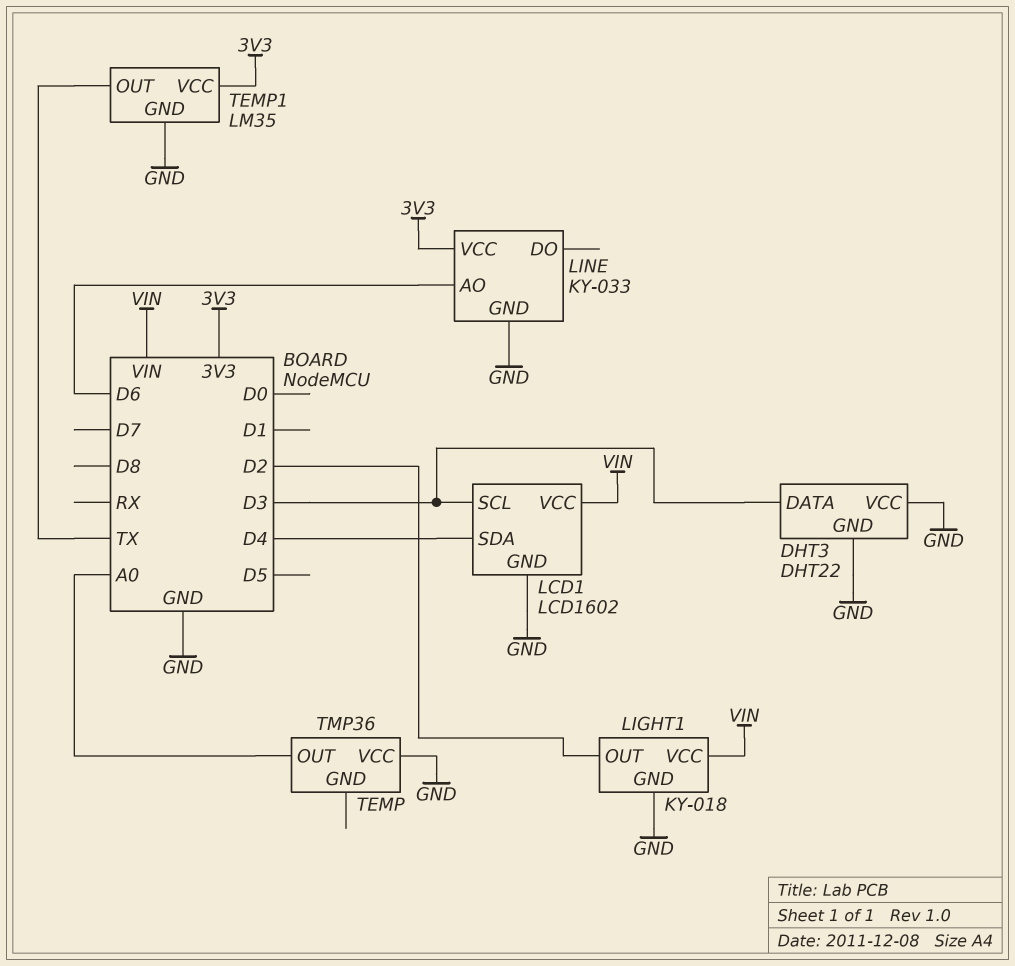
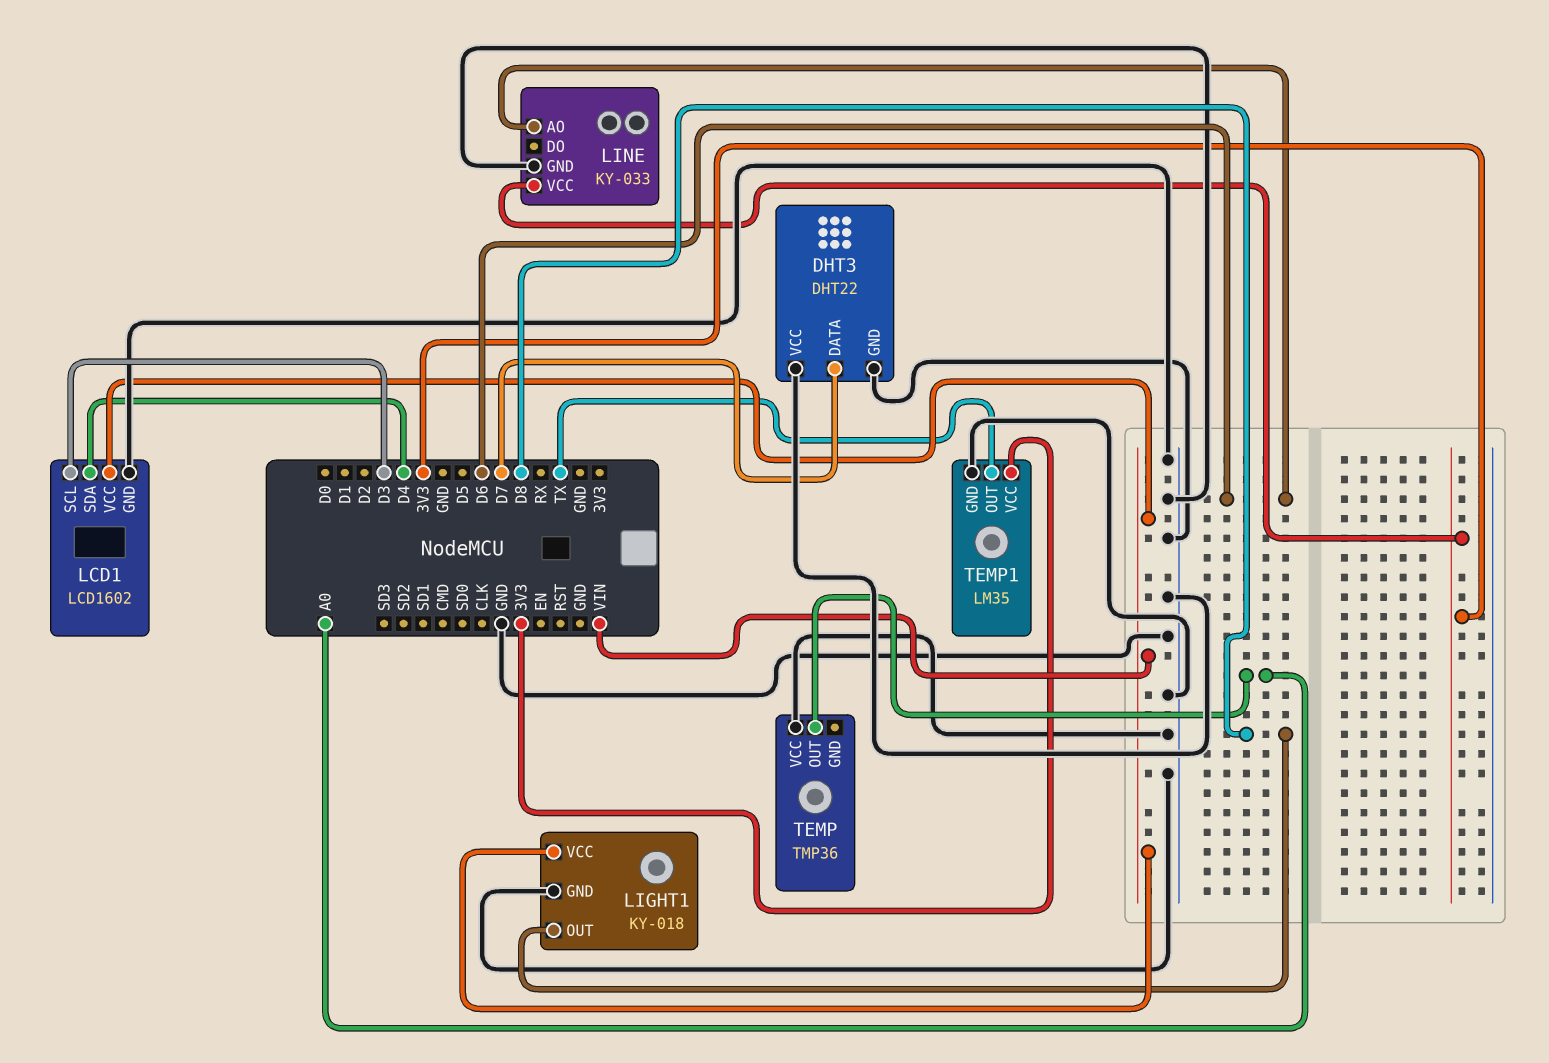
DHT3 pin DATA: D3 -> D7
LIGHT1 pin OUT: D2 -> D8

